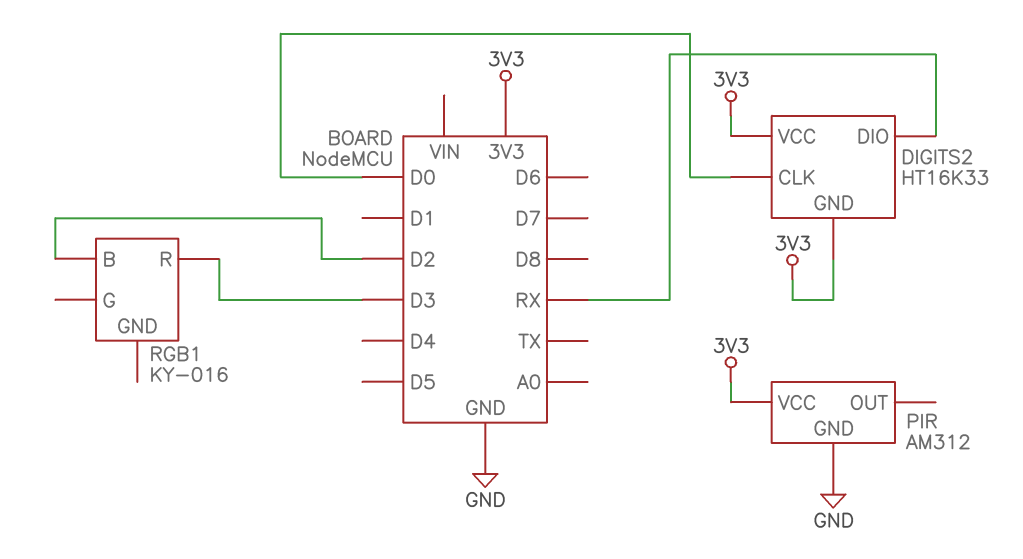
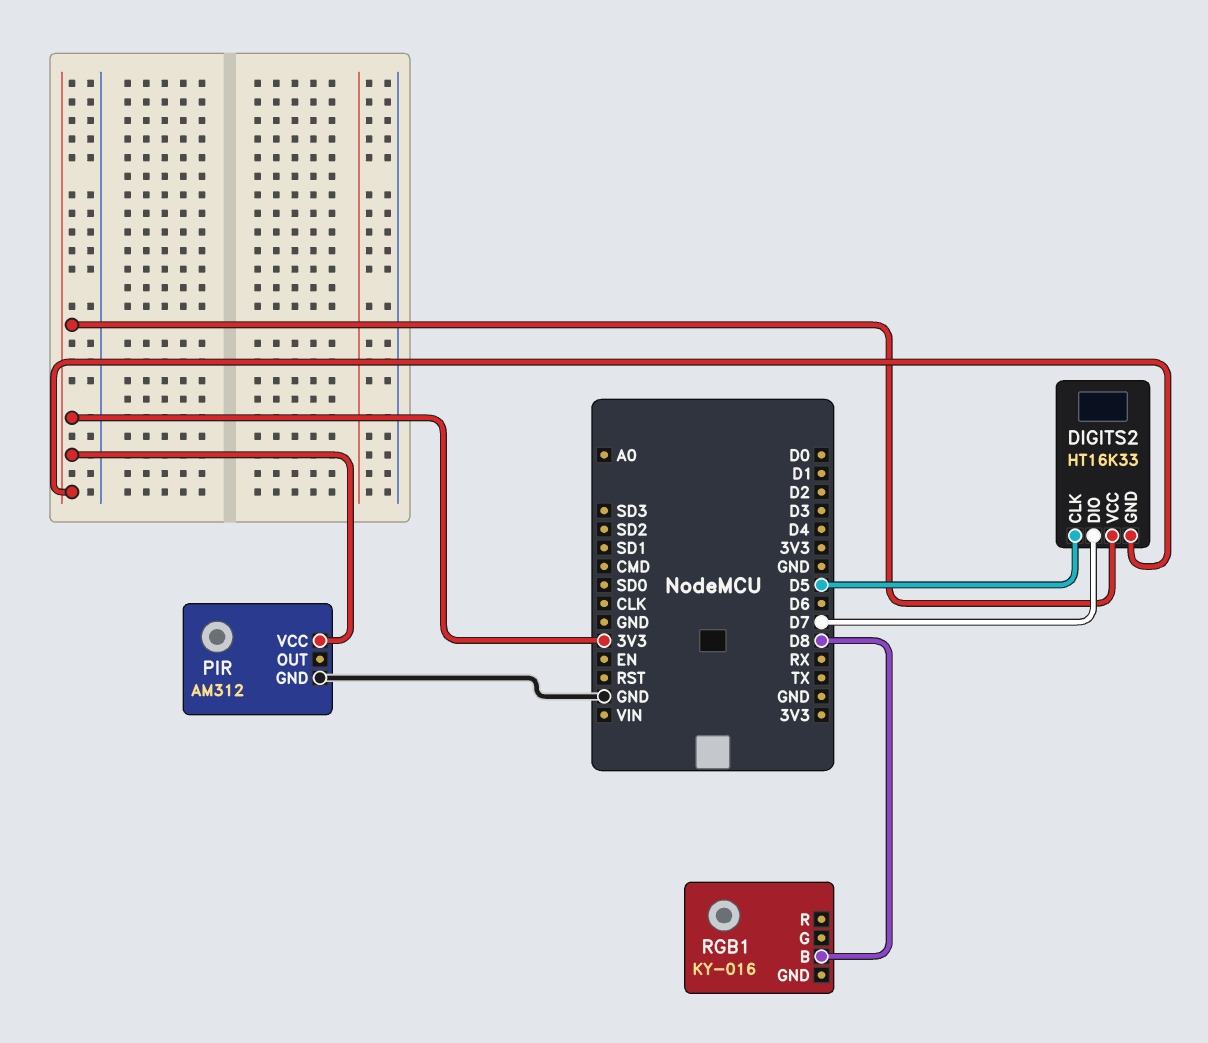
DIGITS2 pin CLK: D0 -> D5
DIGITS2 pin DIO: RX -> D7
RGB1 pin B: D2 -> D8
RGB1 pin R: D3 -> none

